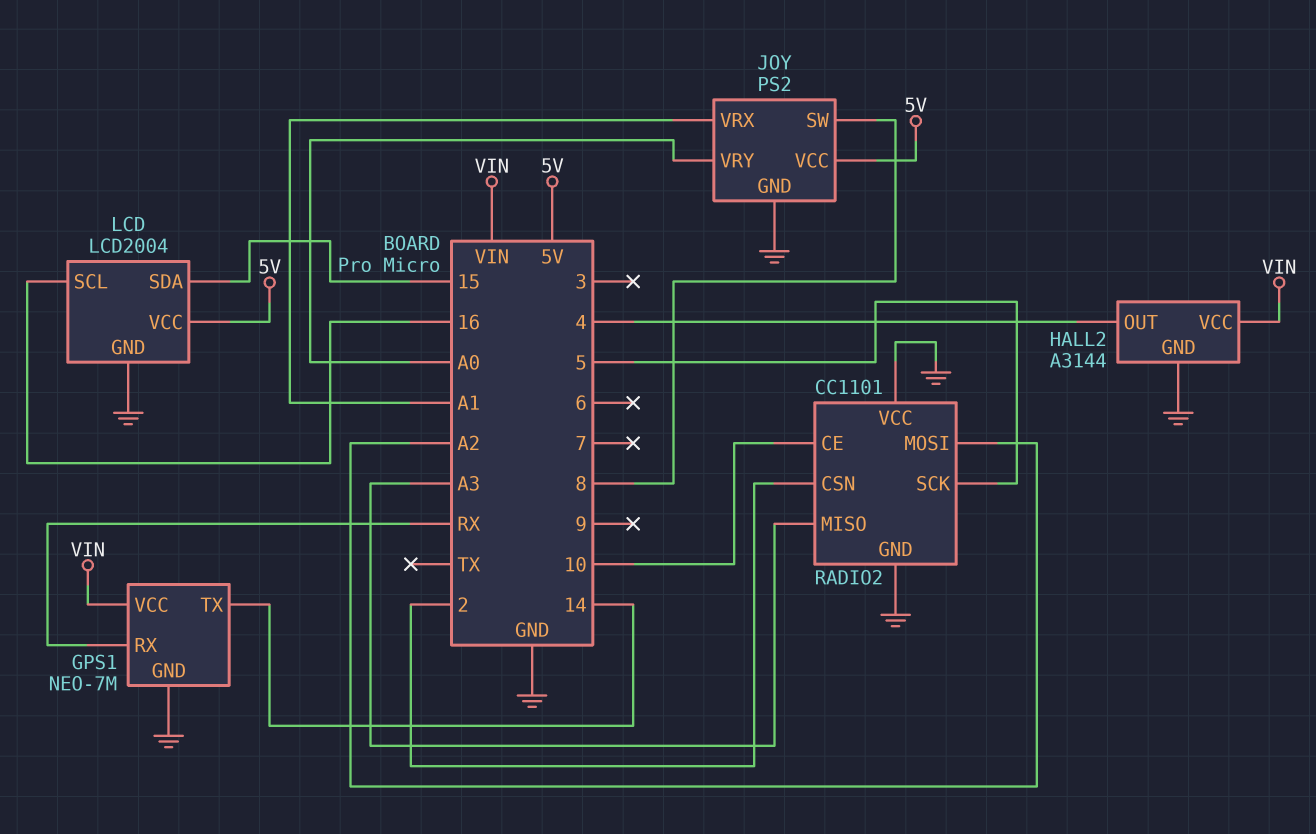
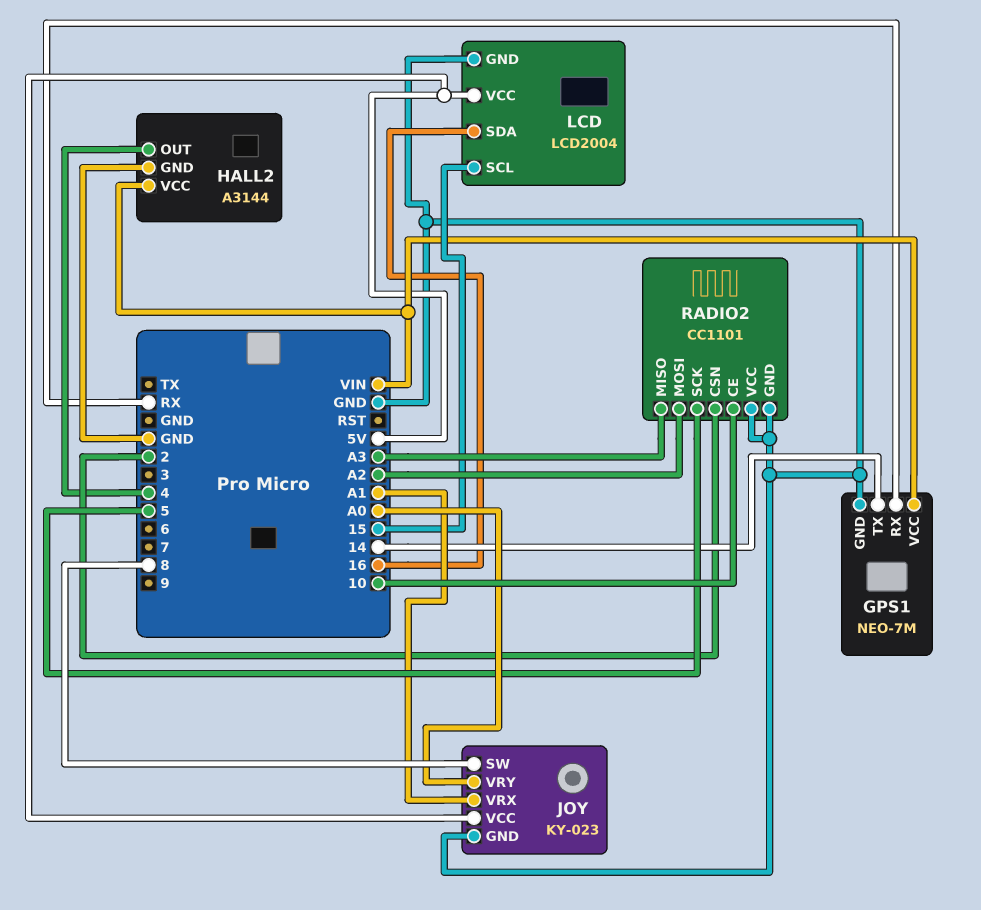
JOY: PS2 -> KY-023
LCD pin SCL: 16 -> 15
LCD pin SDA: 15 -> 16

